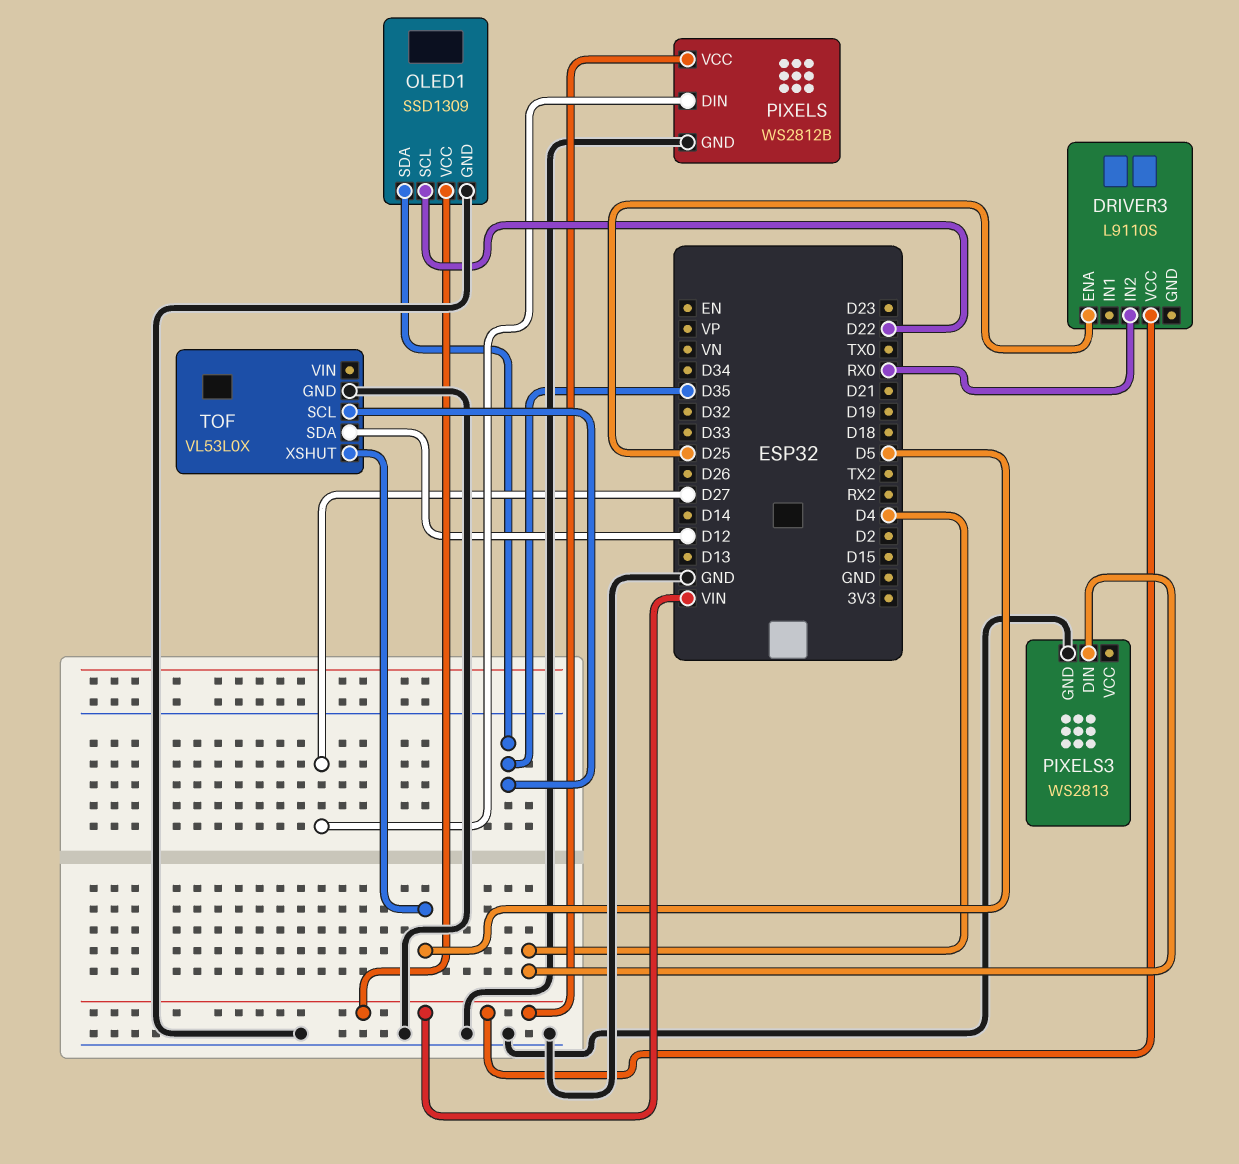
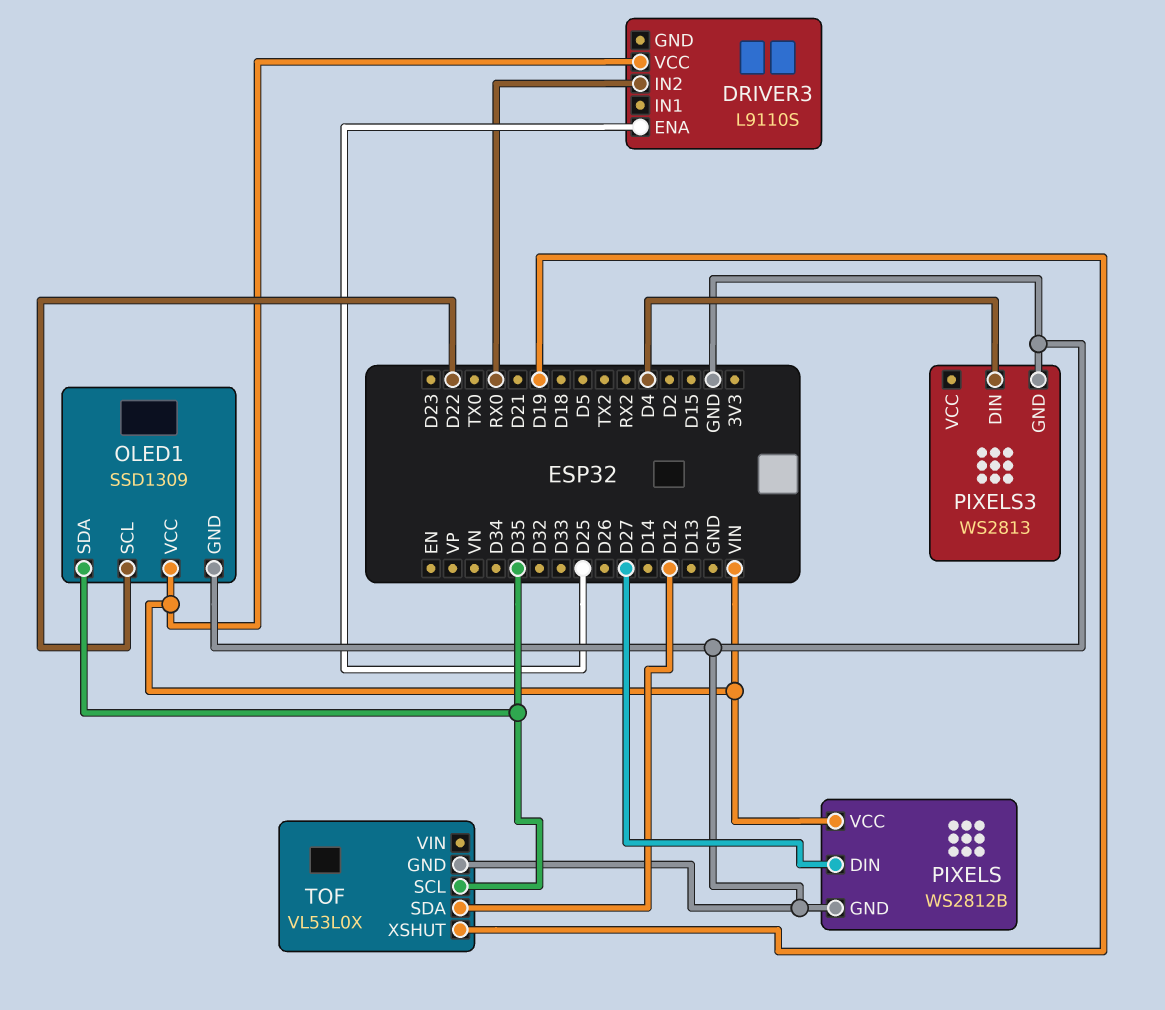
TOF pin XSHUT: D5 -> D19

